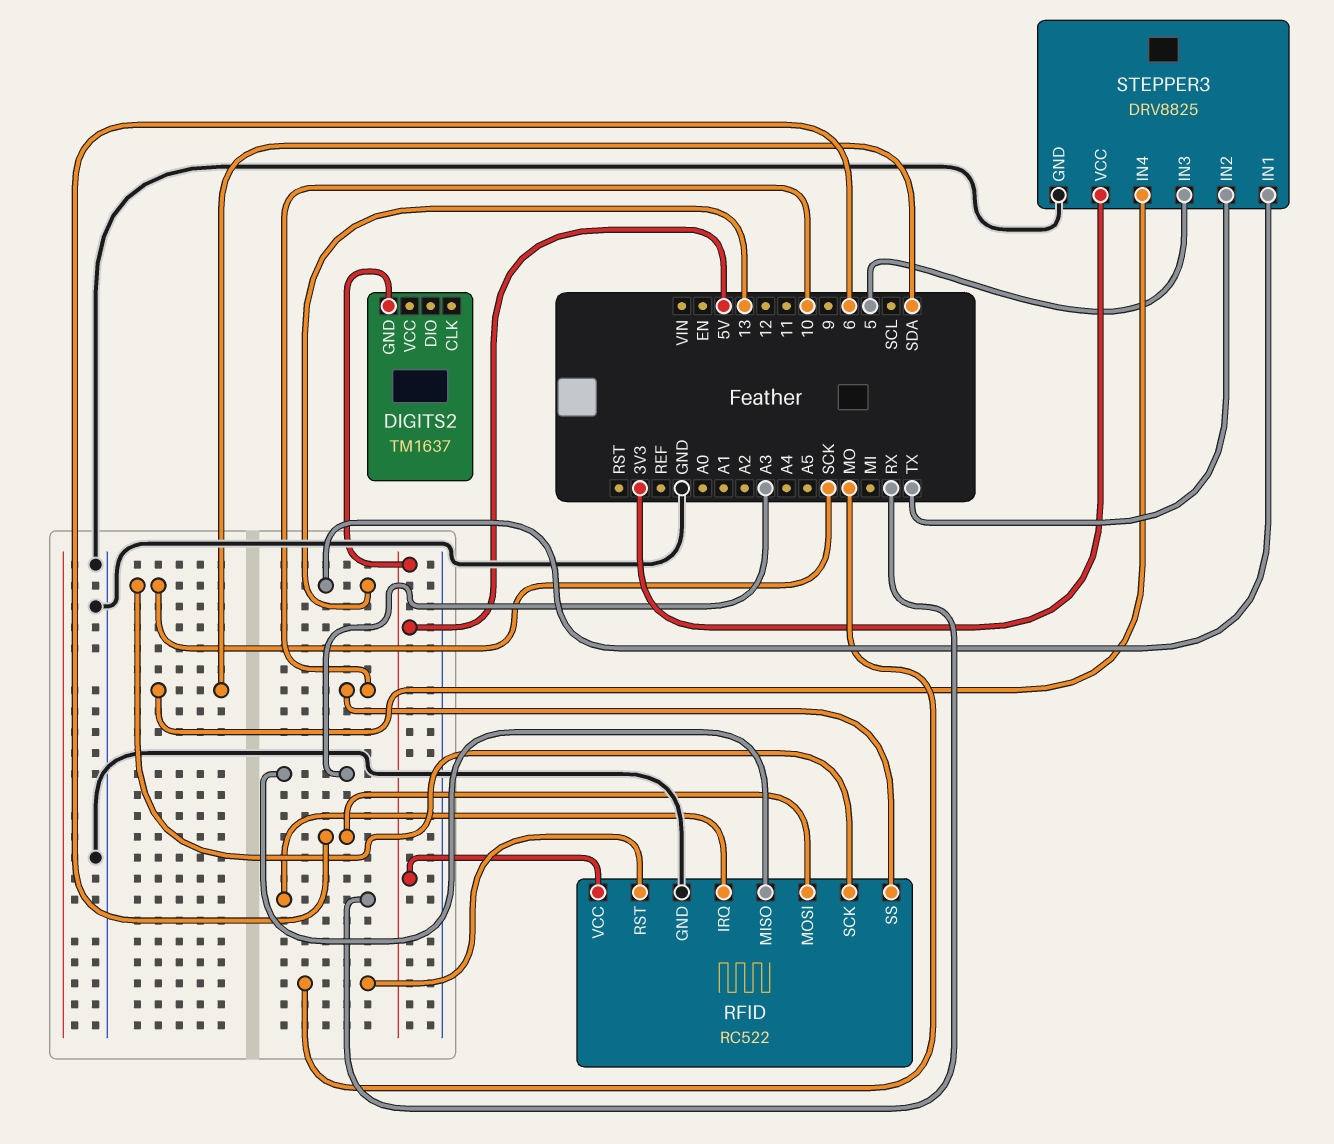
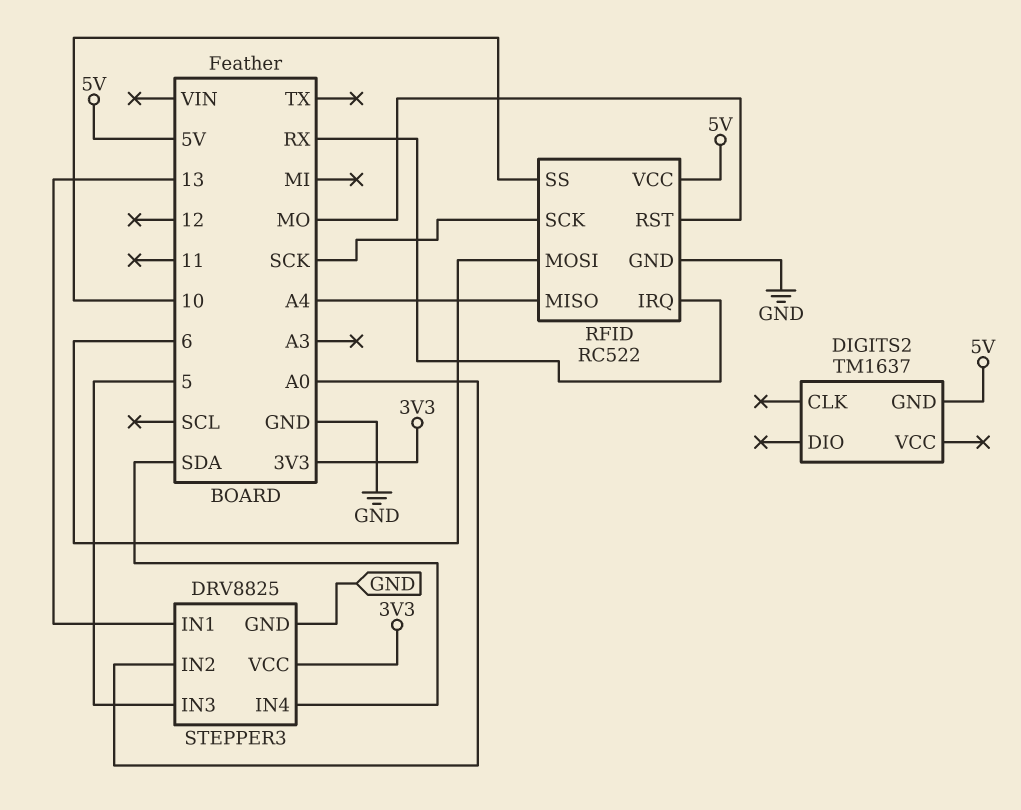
RFID pin MISO: A3 -> A4
STEPPER3 pin IN2: TX -> A0

